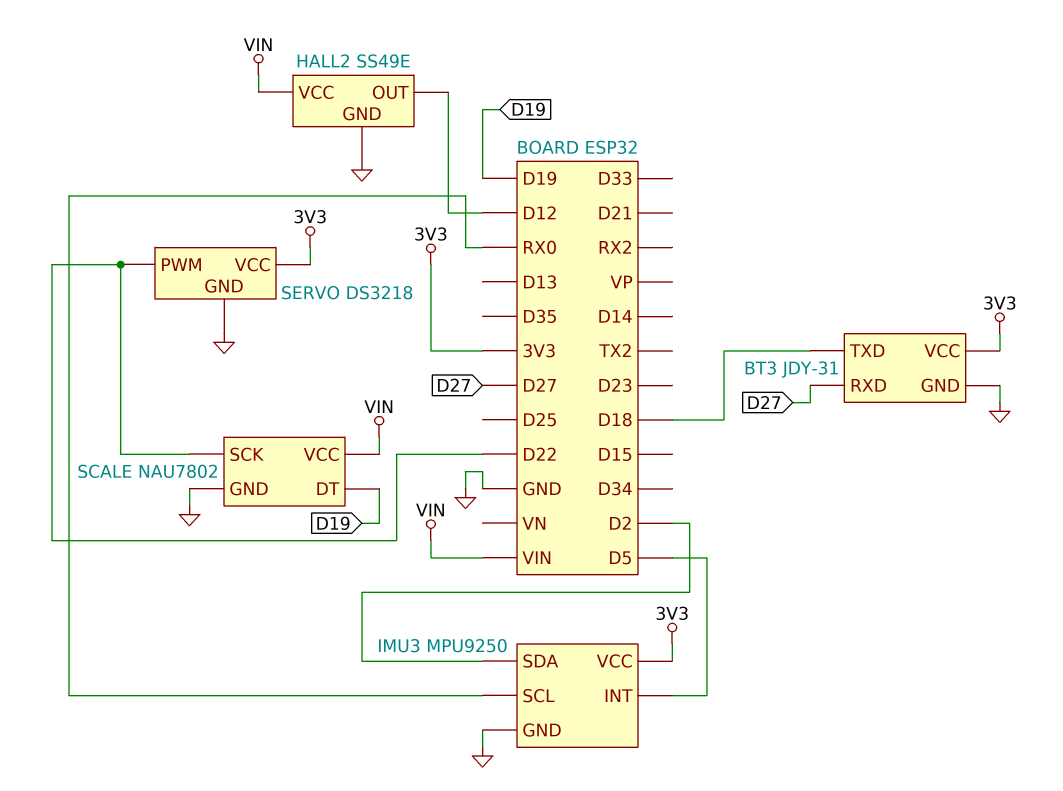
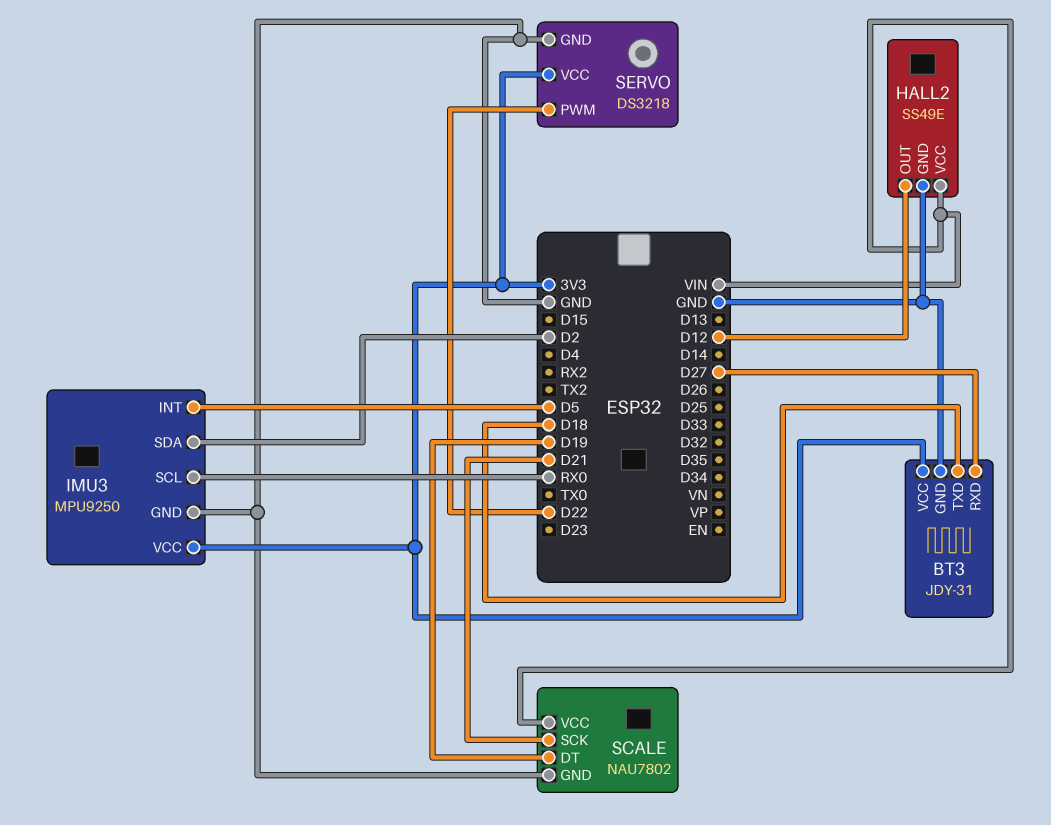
SCALE pin SCK: D22 -> D21

